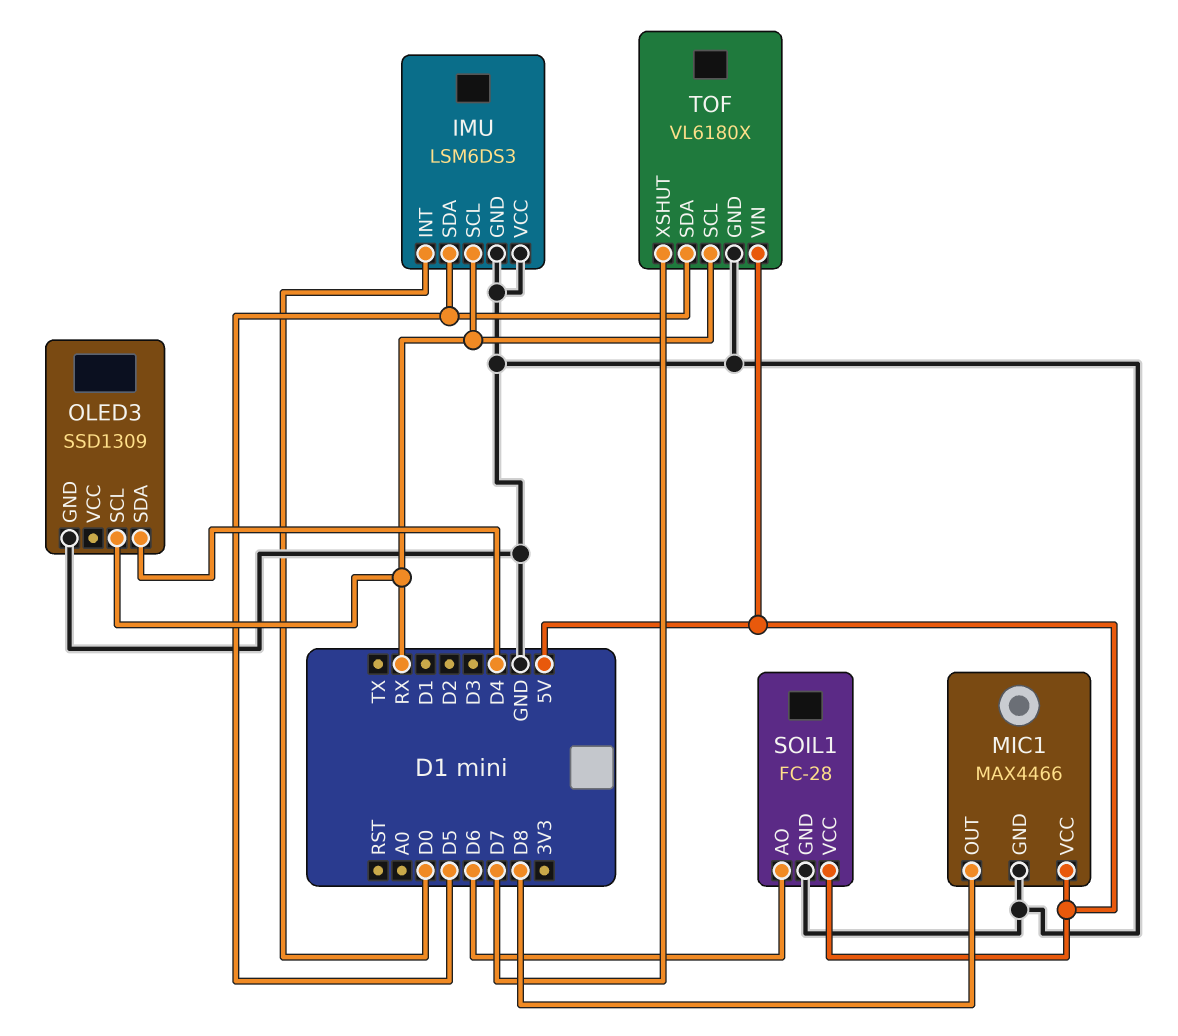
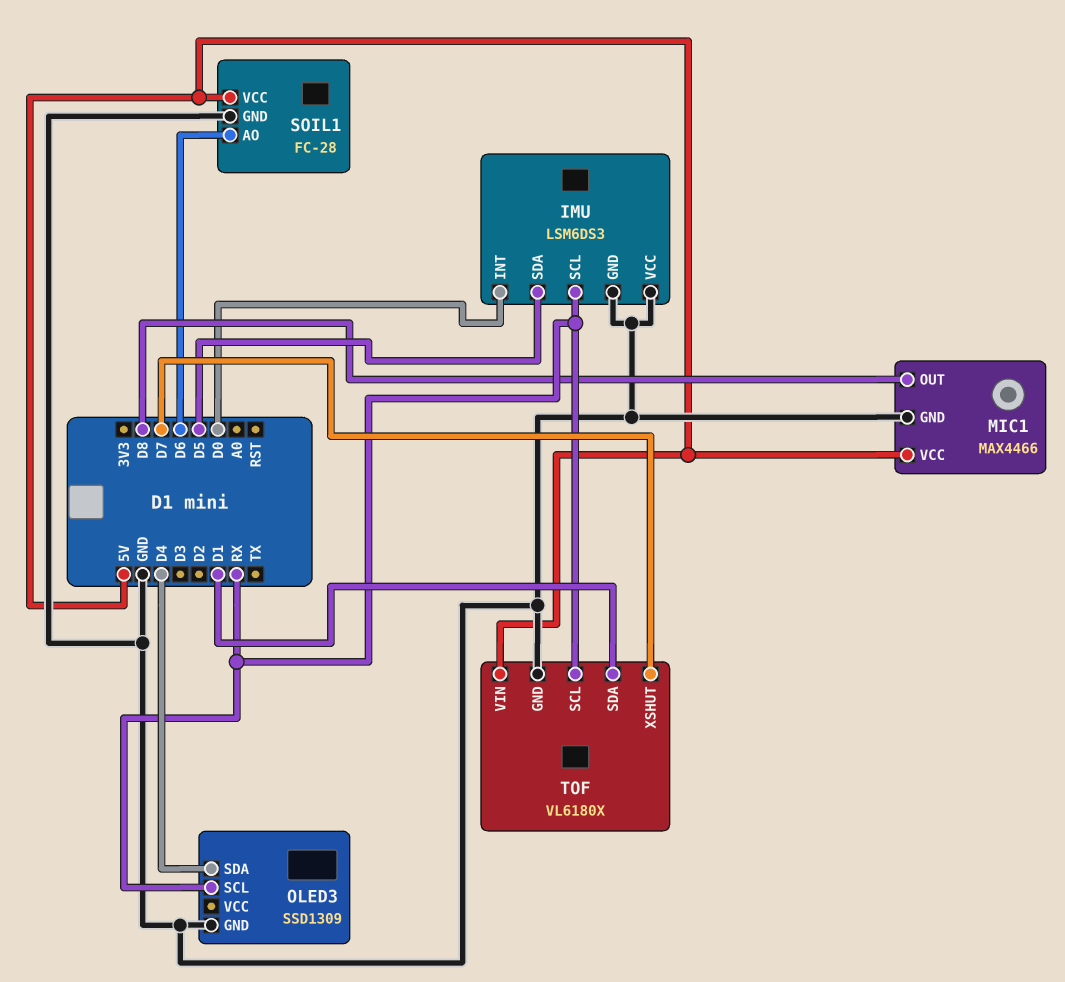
TOF pin SDA: D5 -> D1

